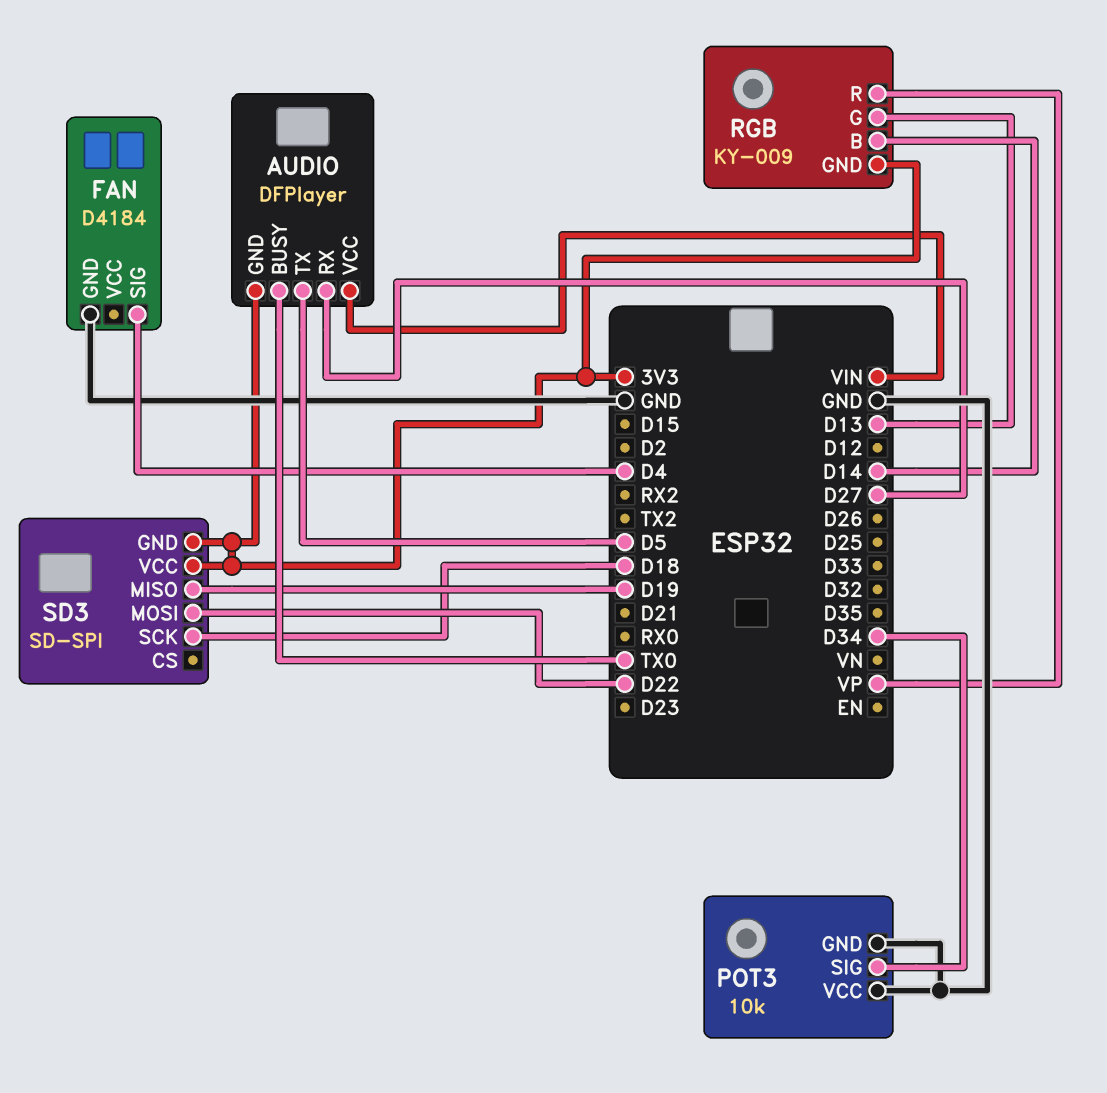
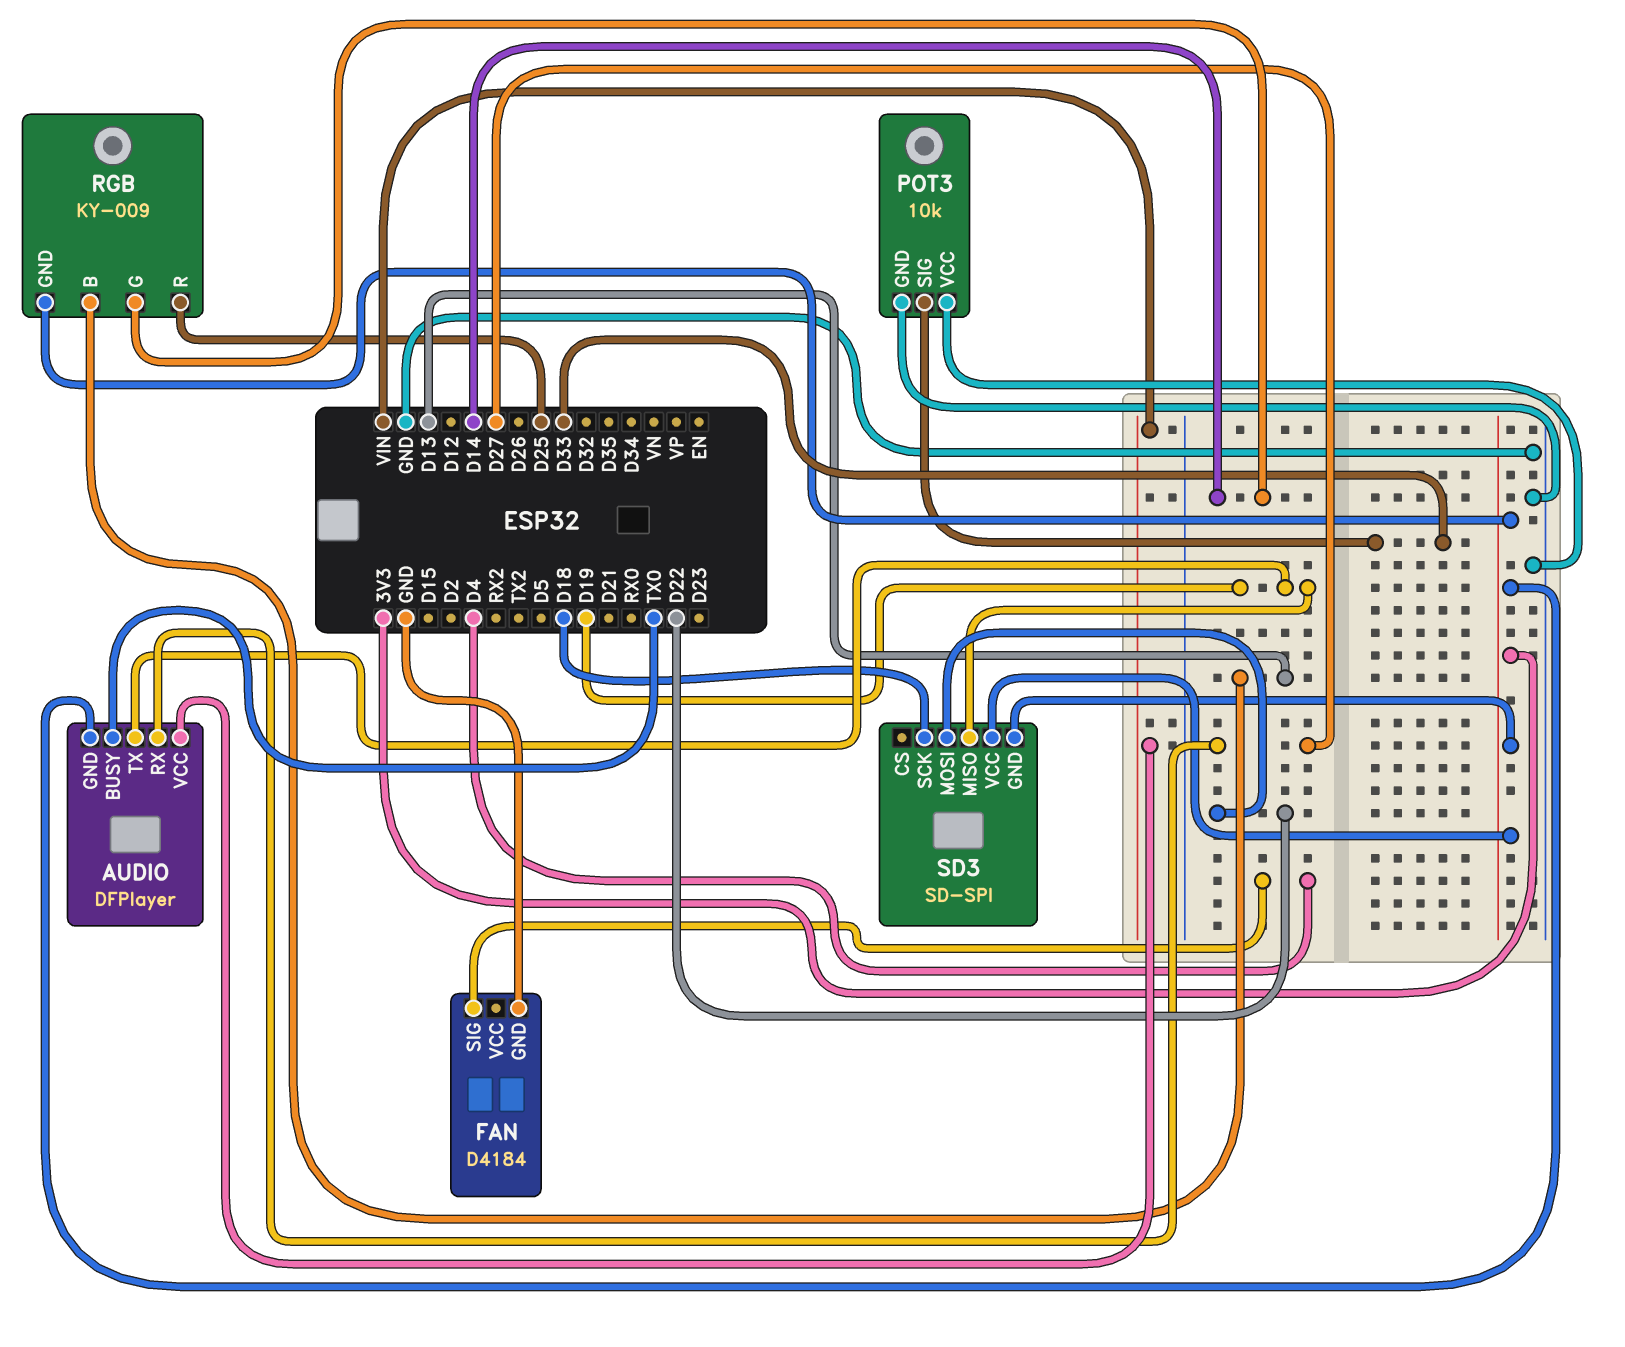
AUDIO pin TX: D5 -> D19
POT3 pin SIG: D34 -> D33
RGB pin B: D14 -> D13
RGB pin G: D13 -> D14
RGB pin R: VP -> D25

